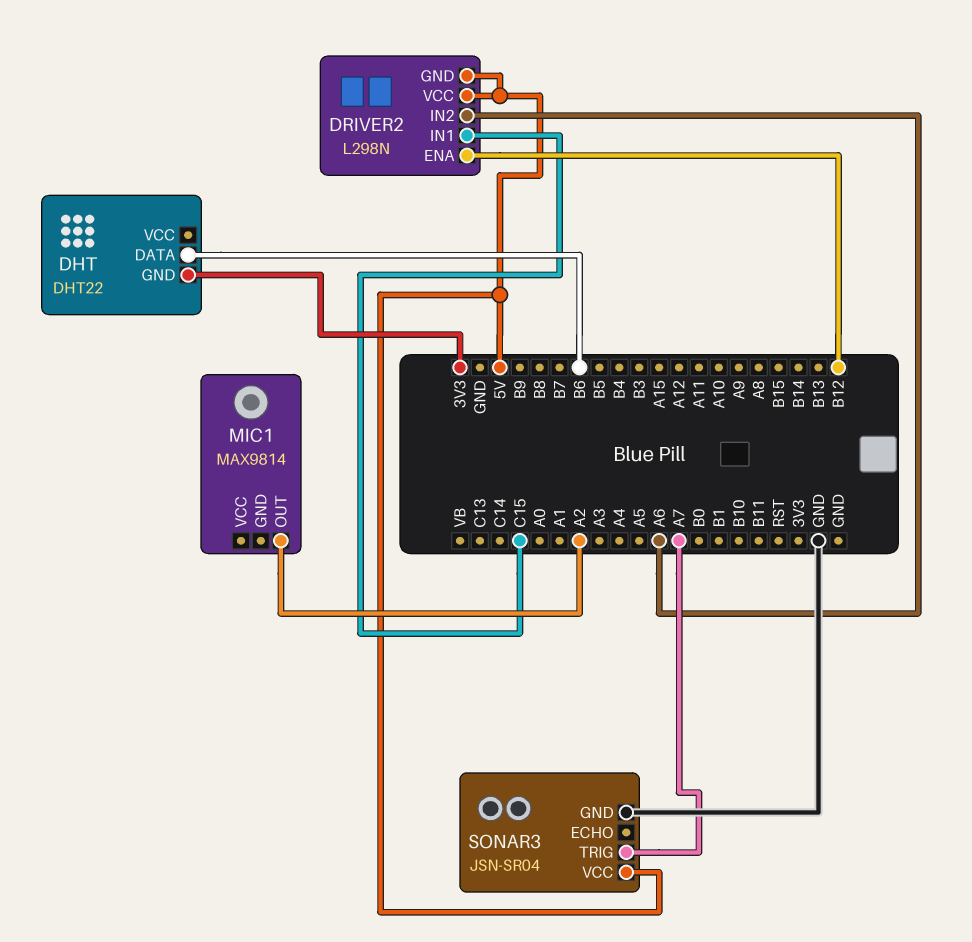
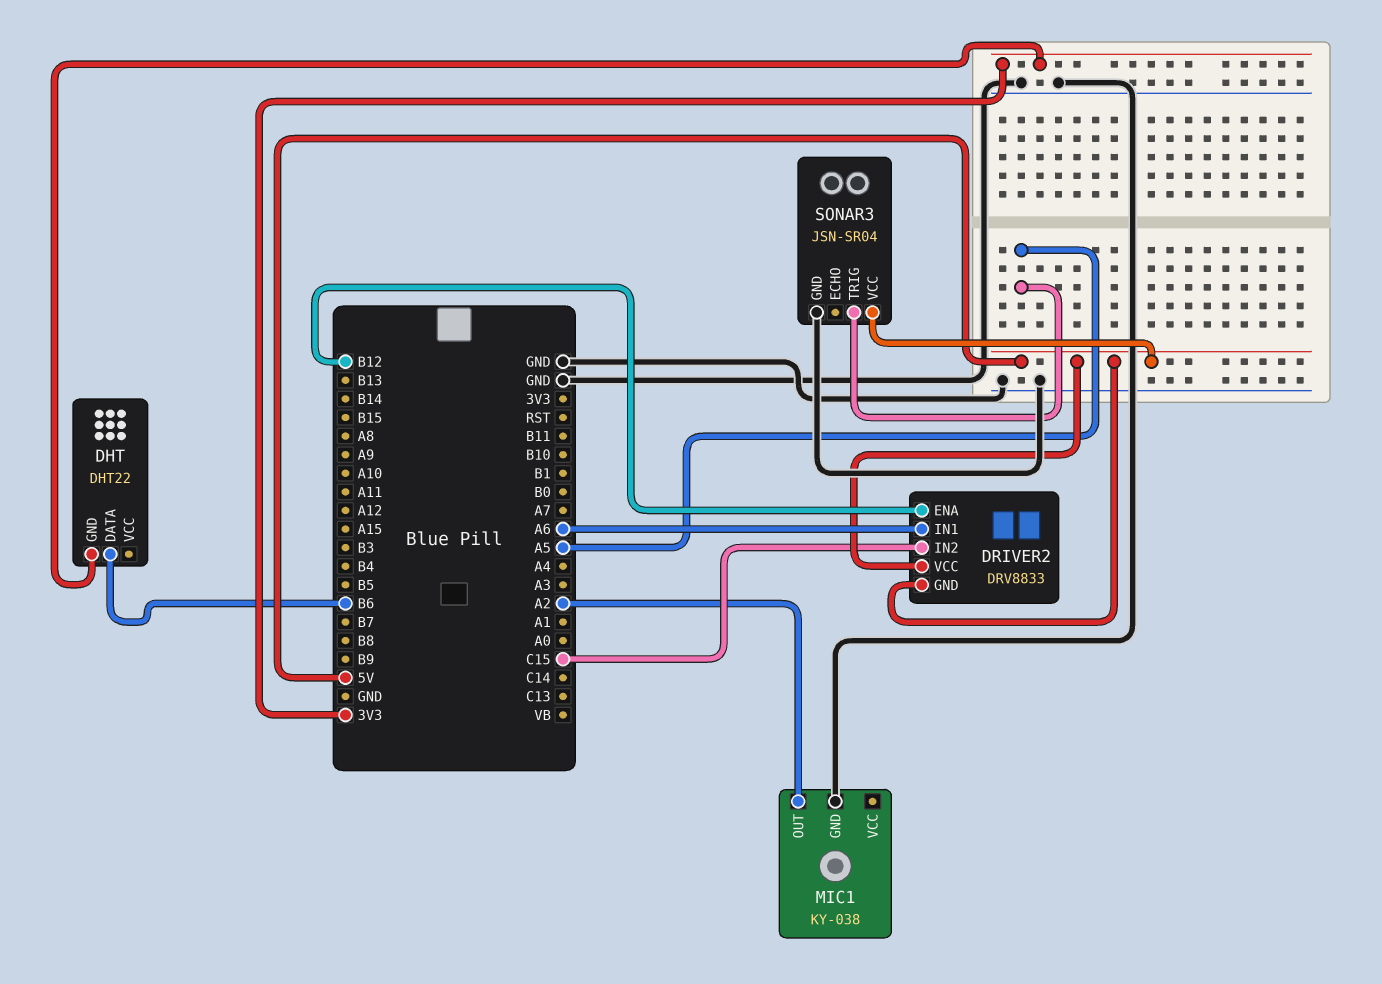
DRIVER2: L298N -> DRV8833
DRIVER2 pin IN1: C15 -> A6
DRIVER2 pin IN2: A6 -> C15
MIC1: MAX9814 -> KY-038
MIC1 pin GND: none -> GND
SONAR3 pin TRIG: A7 -> A5

